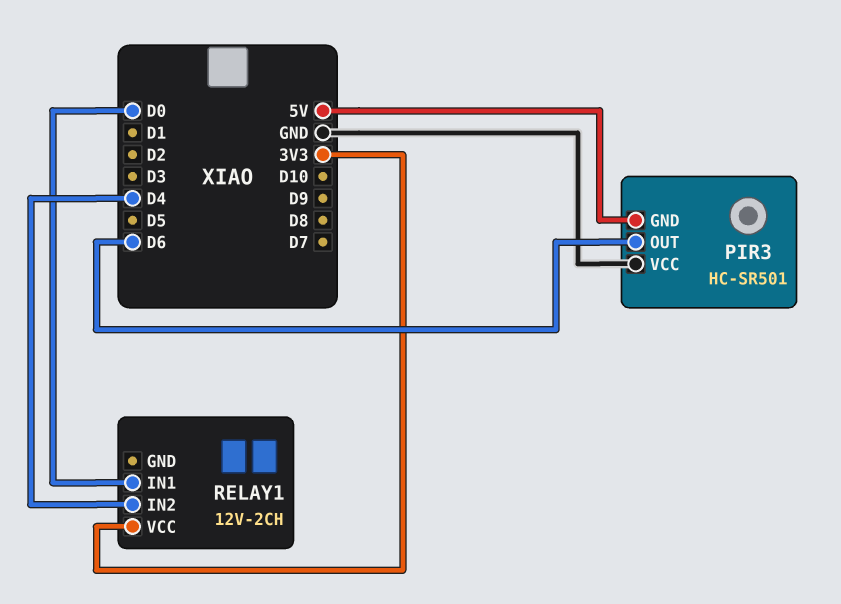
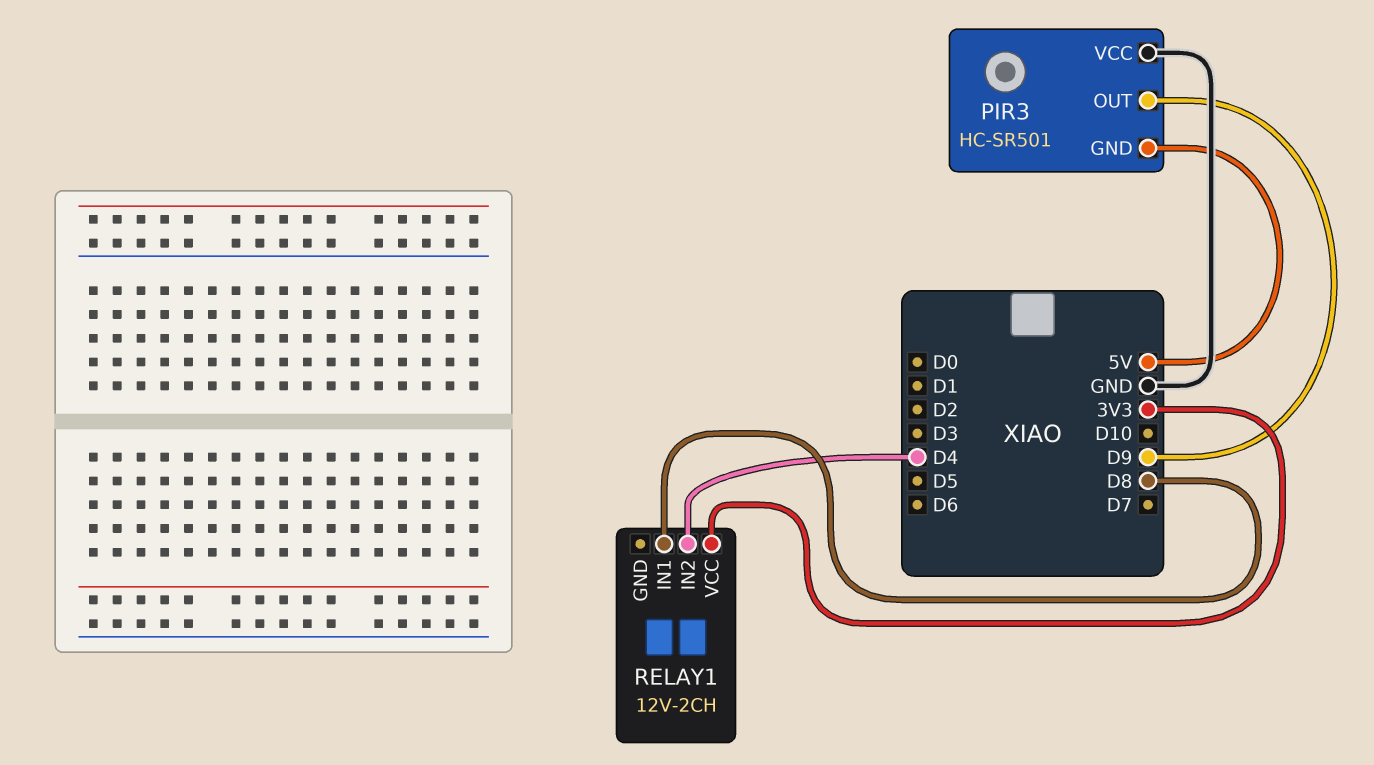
PIR3 pin OUT: D6 -> D9
RELAY1 pin IN1: D0 -> D8

